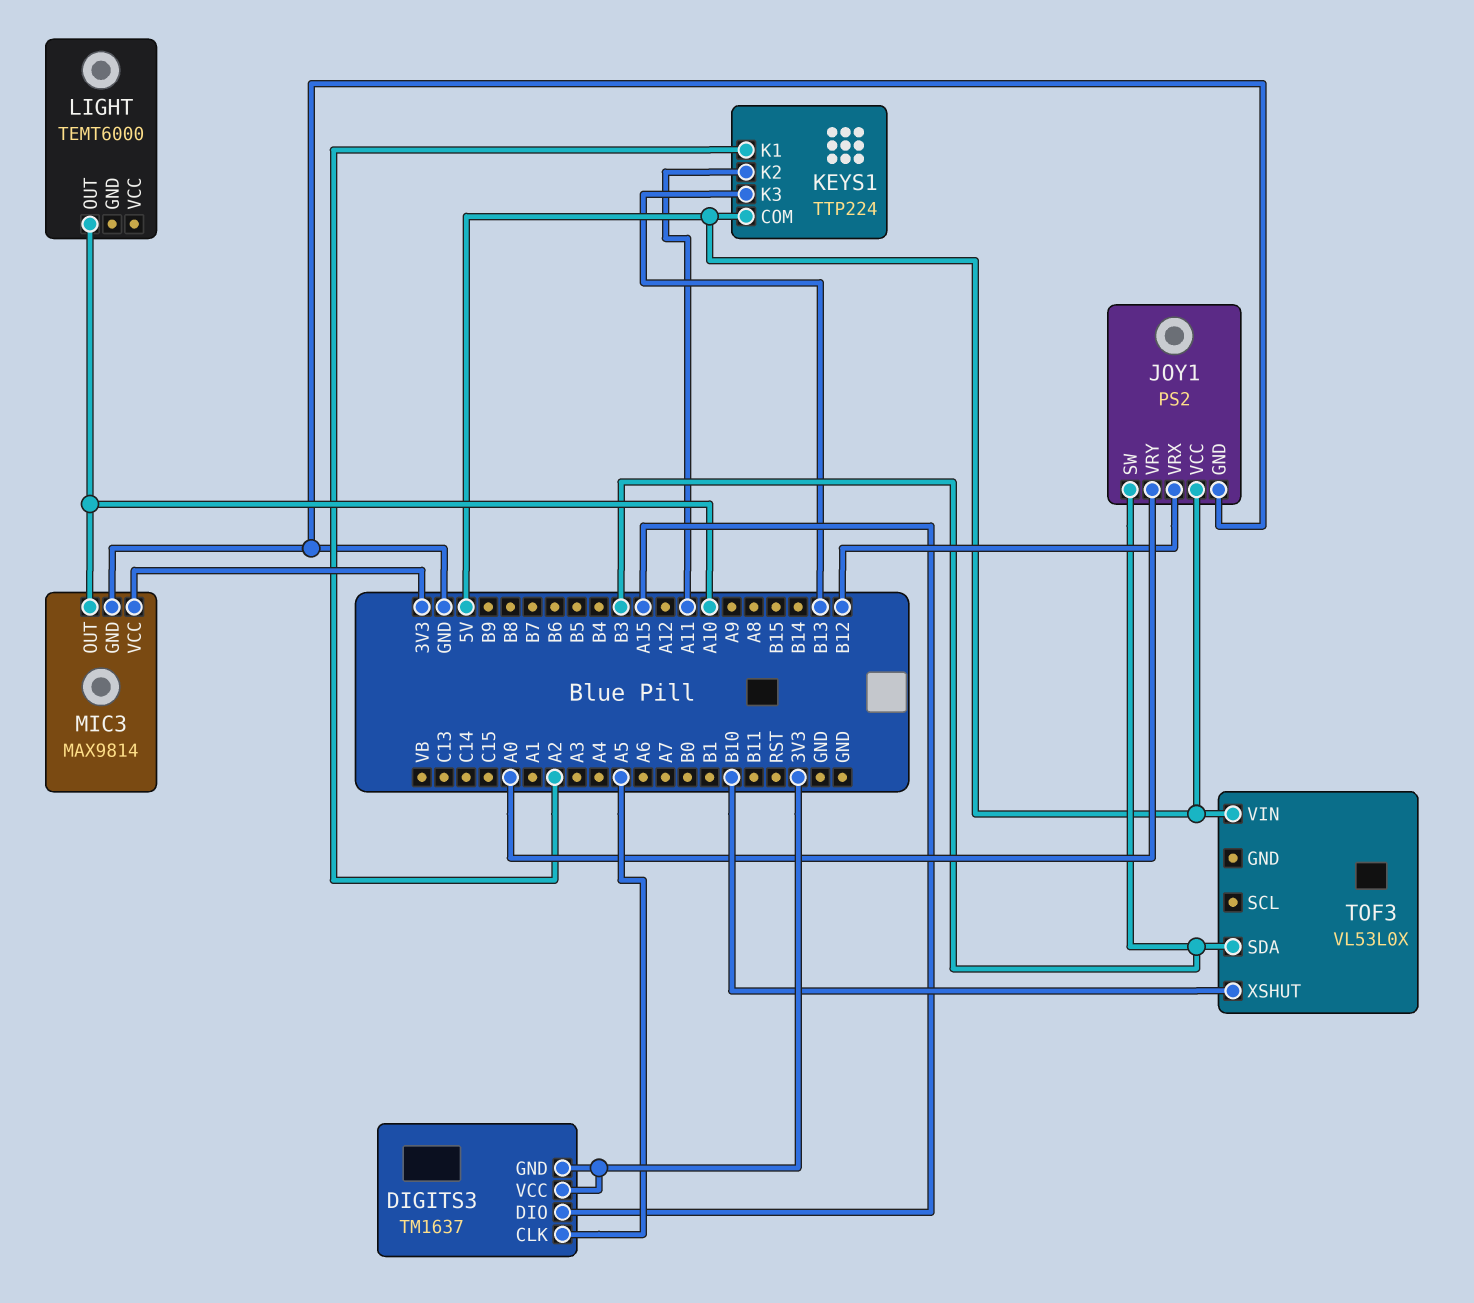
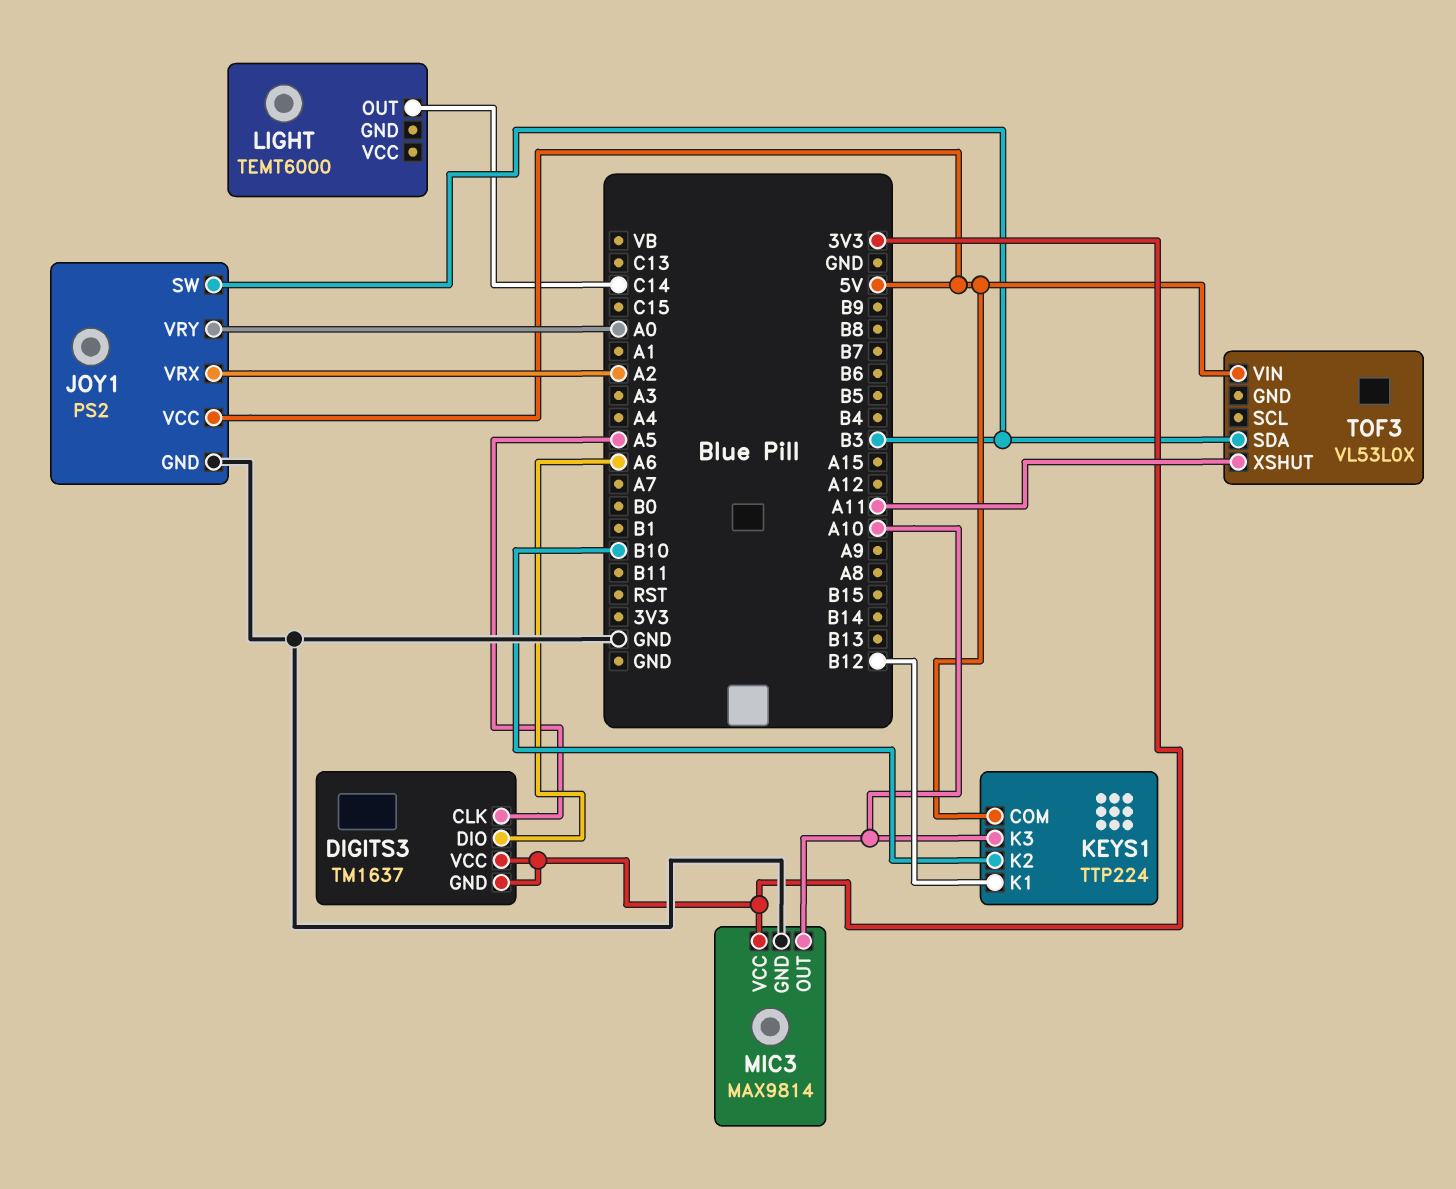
DIGITS3 pin DIO: A15 -> A6
JOY1 pin VRX: B12 -> A2
KEYS1 pin K1: A2 -> B12
KEYS1 pin K2: A11 -> B10
KEYS1 pin K3: B13 -> A10
LIGHT pin OUT: A10 -> C14
TOF3 pin XSHUT: B10 -> A11

